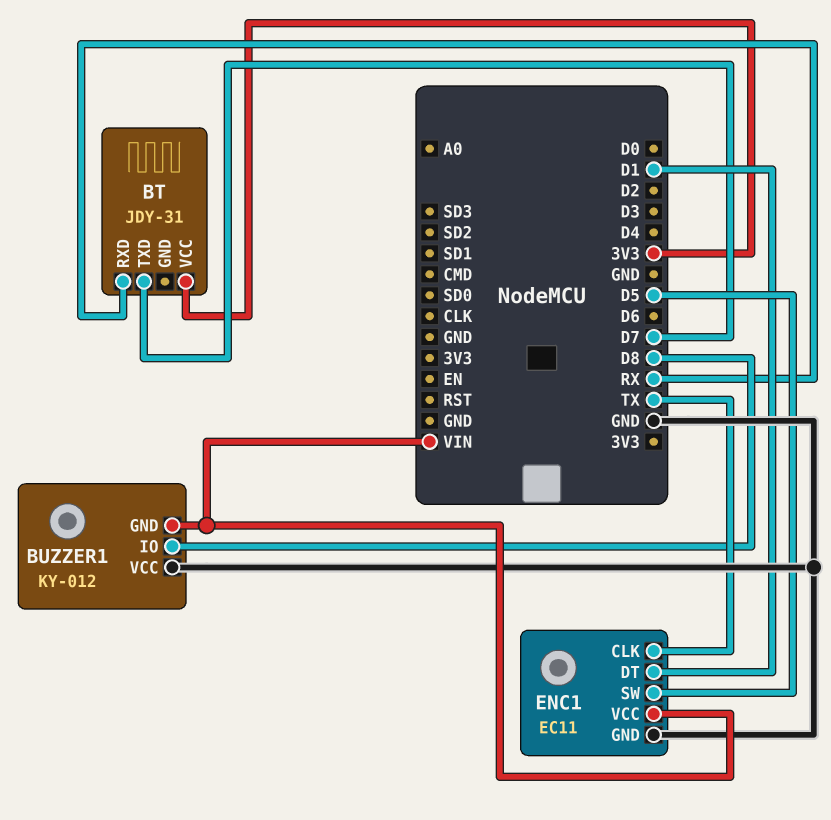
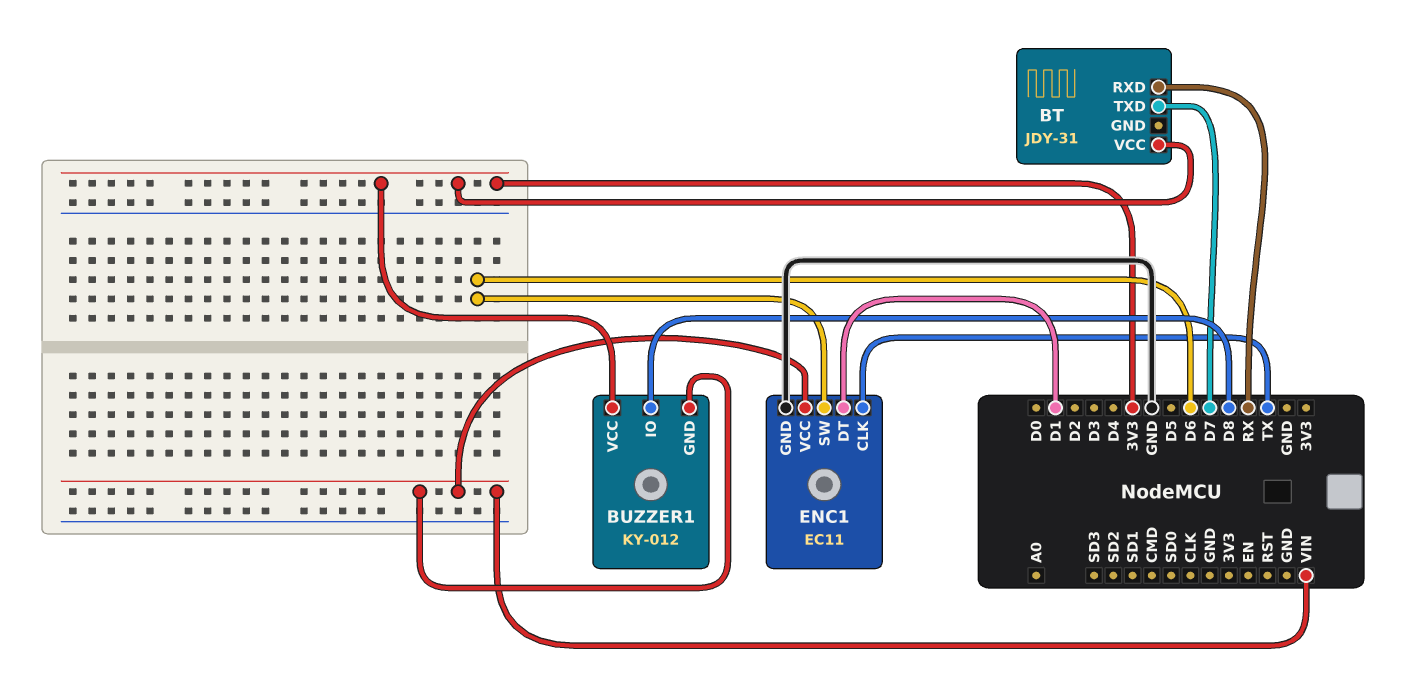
BUZZER1 pin VCC: GND -> 3V3
ENC1 pin SW: D5 -> D6

